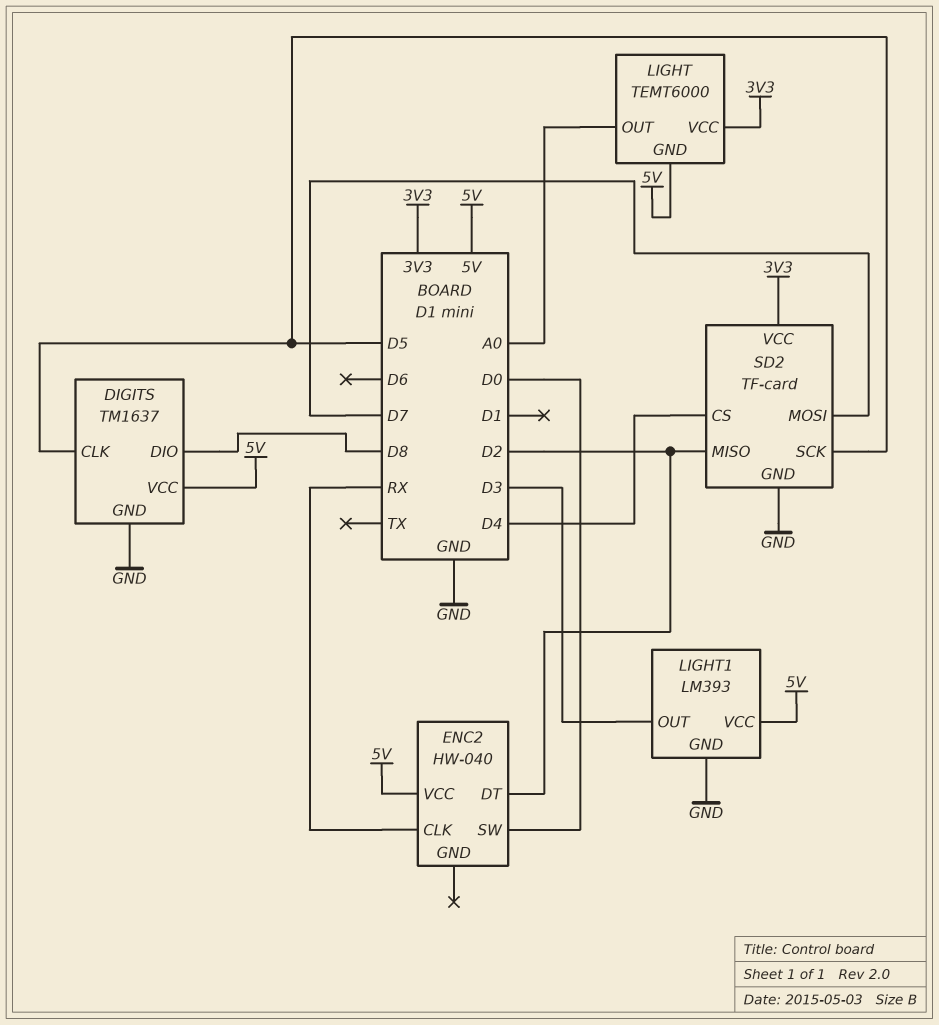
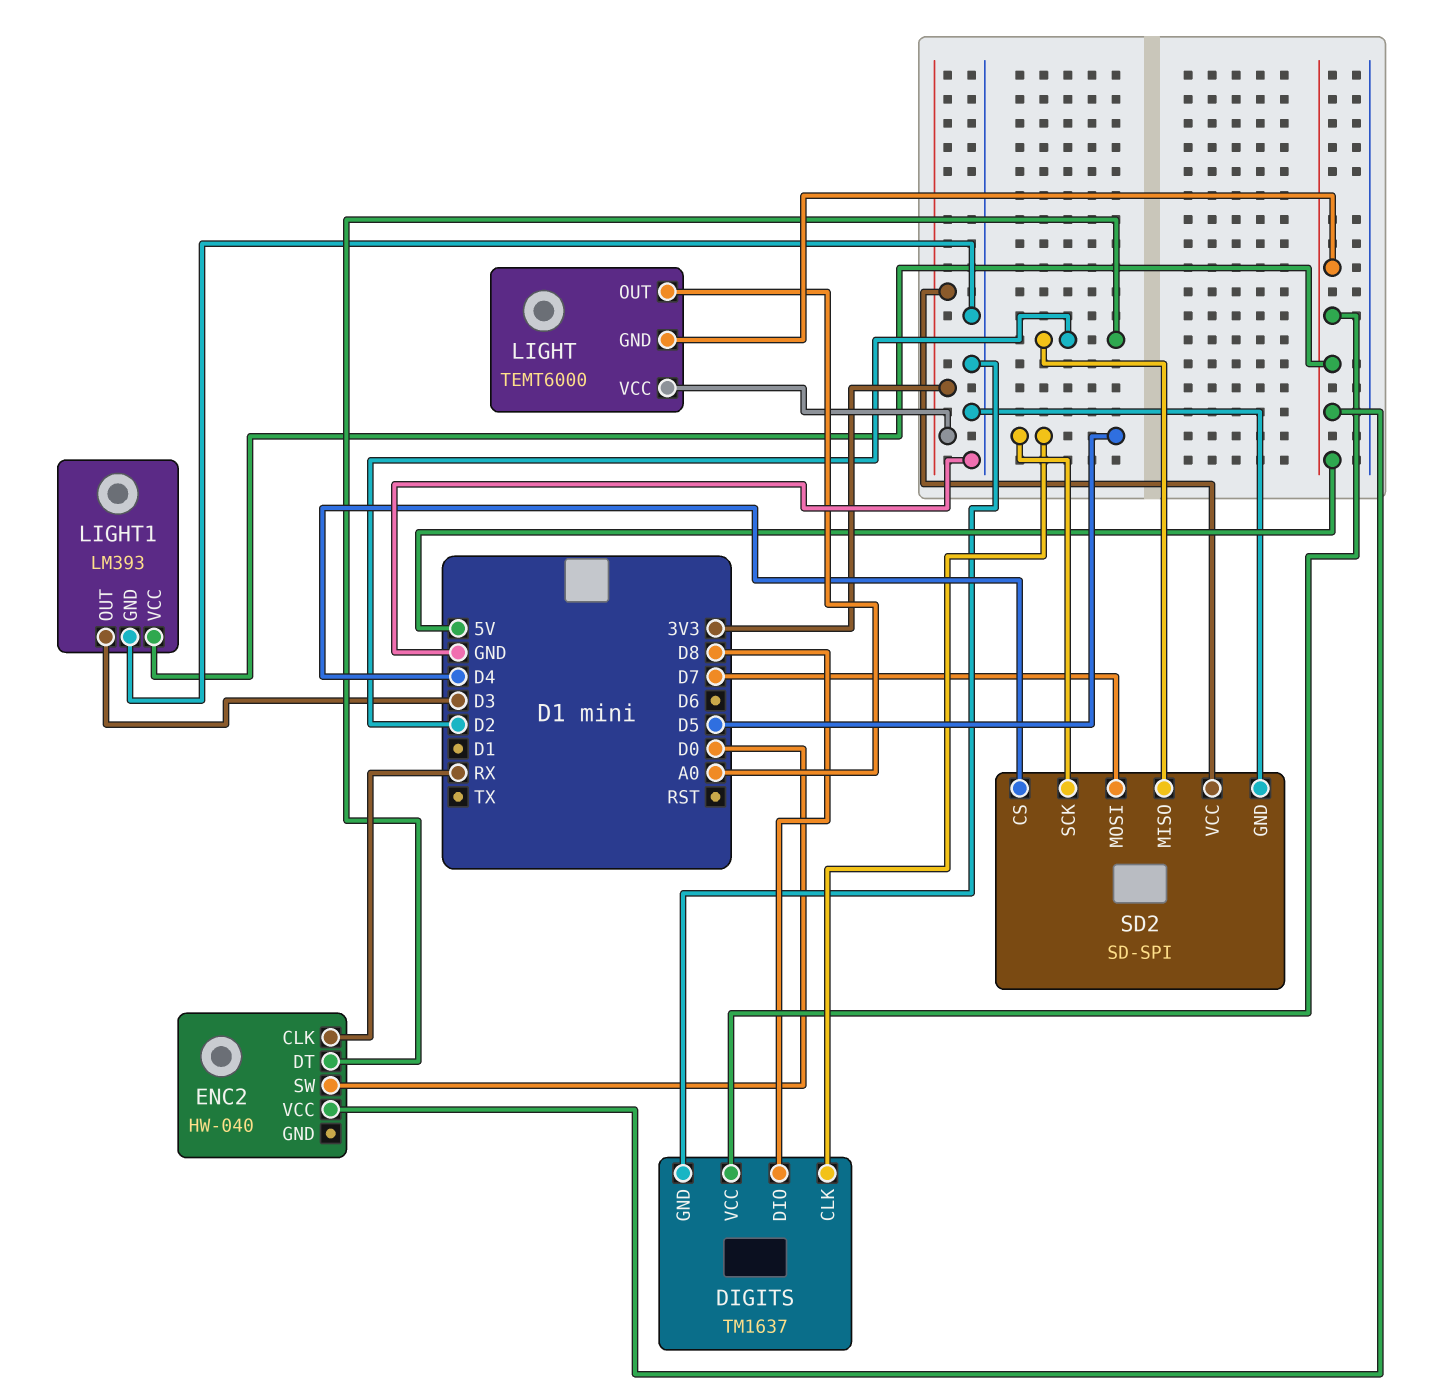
SD2: TF-card -> SD-SPI

